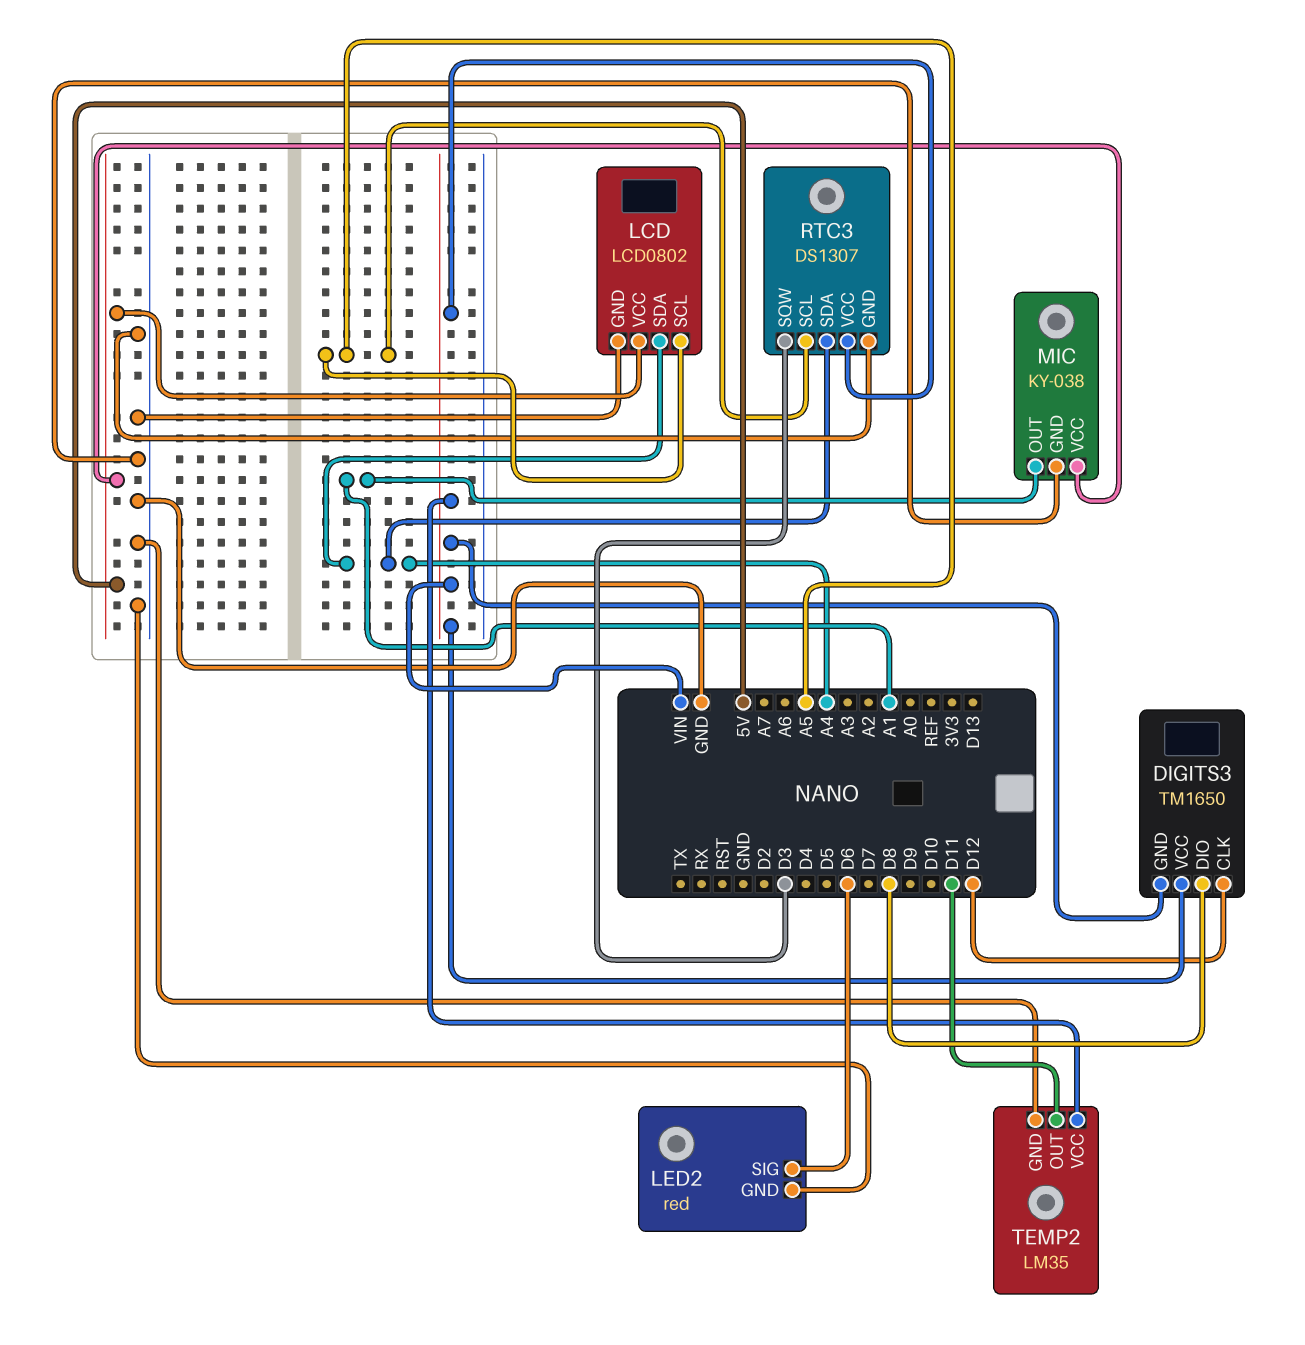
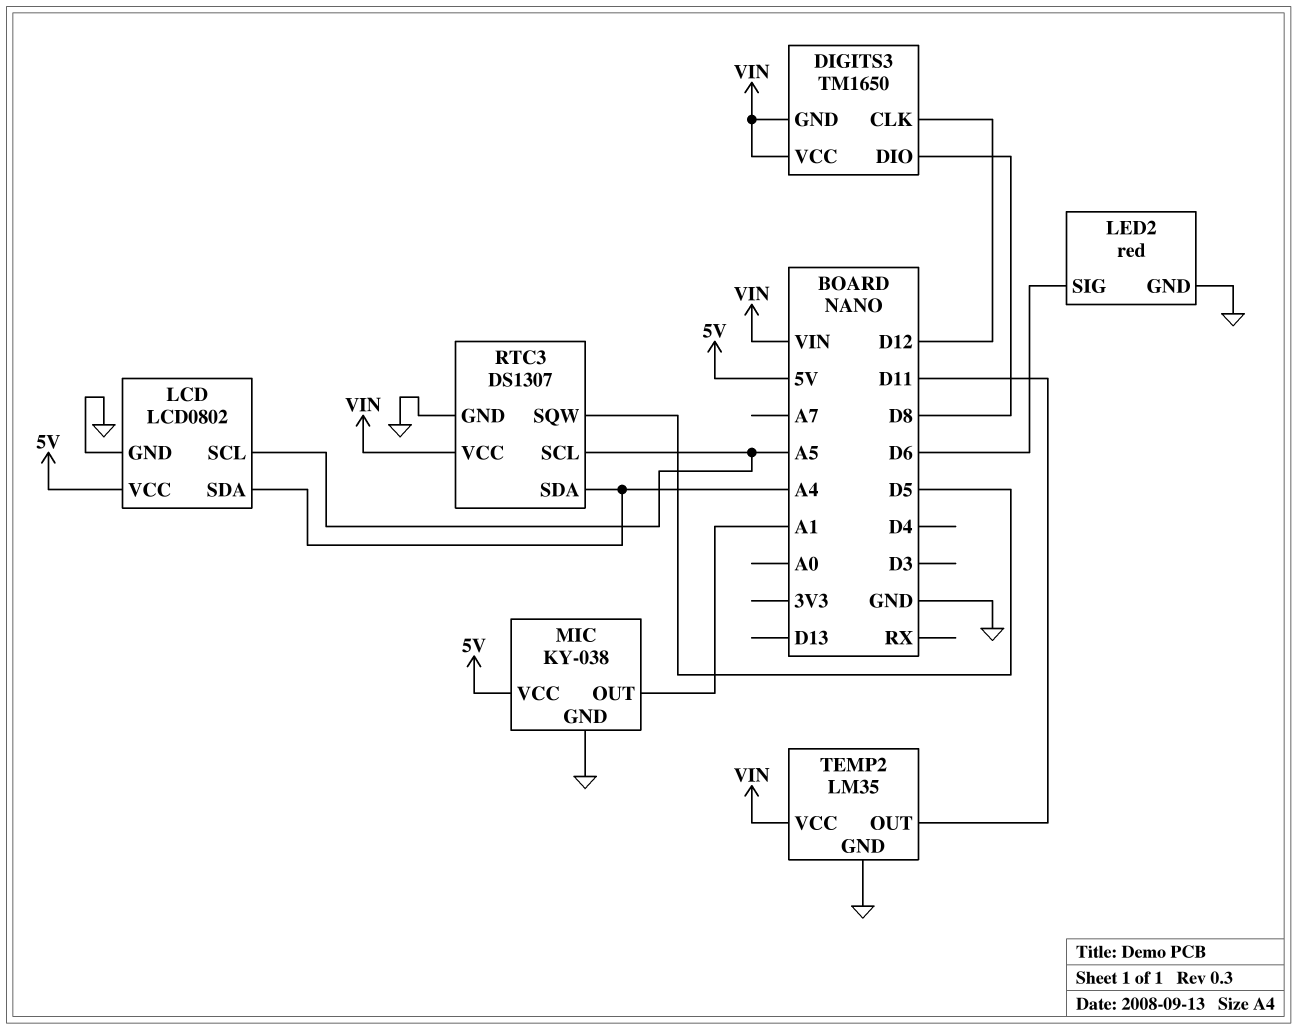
RTC3 pin SQW: D3 -> D5

